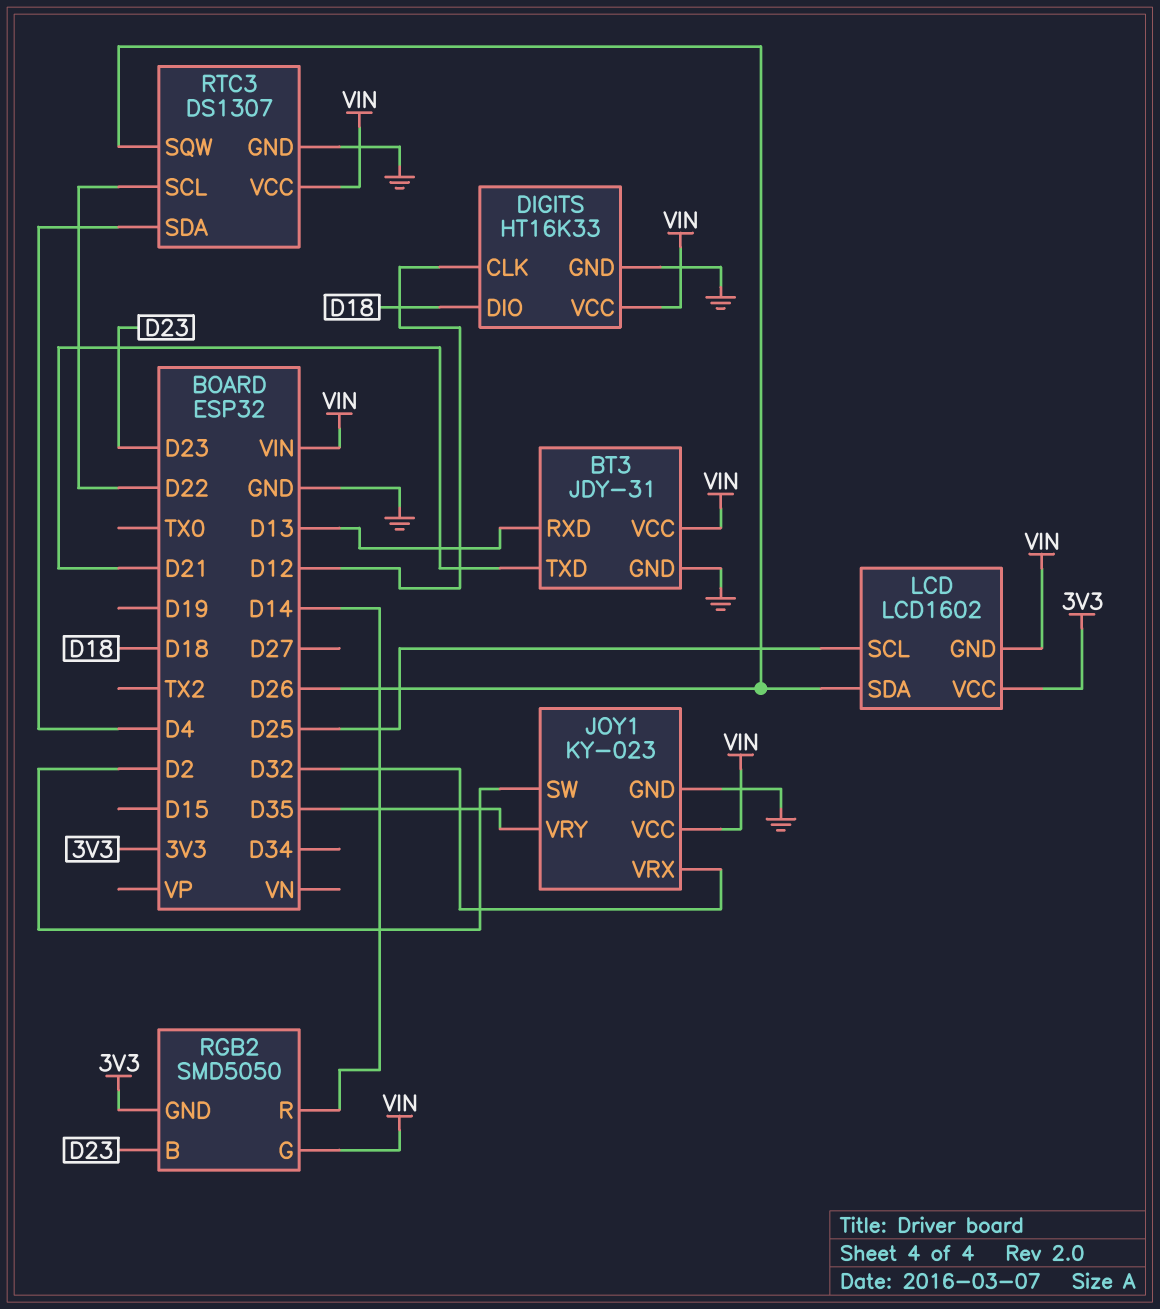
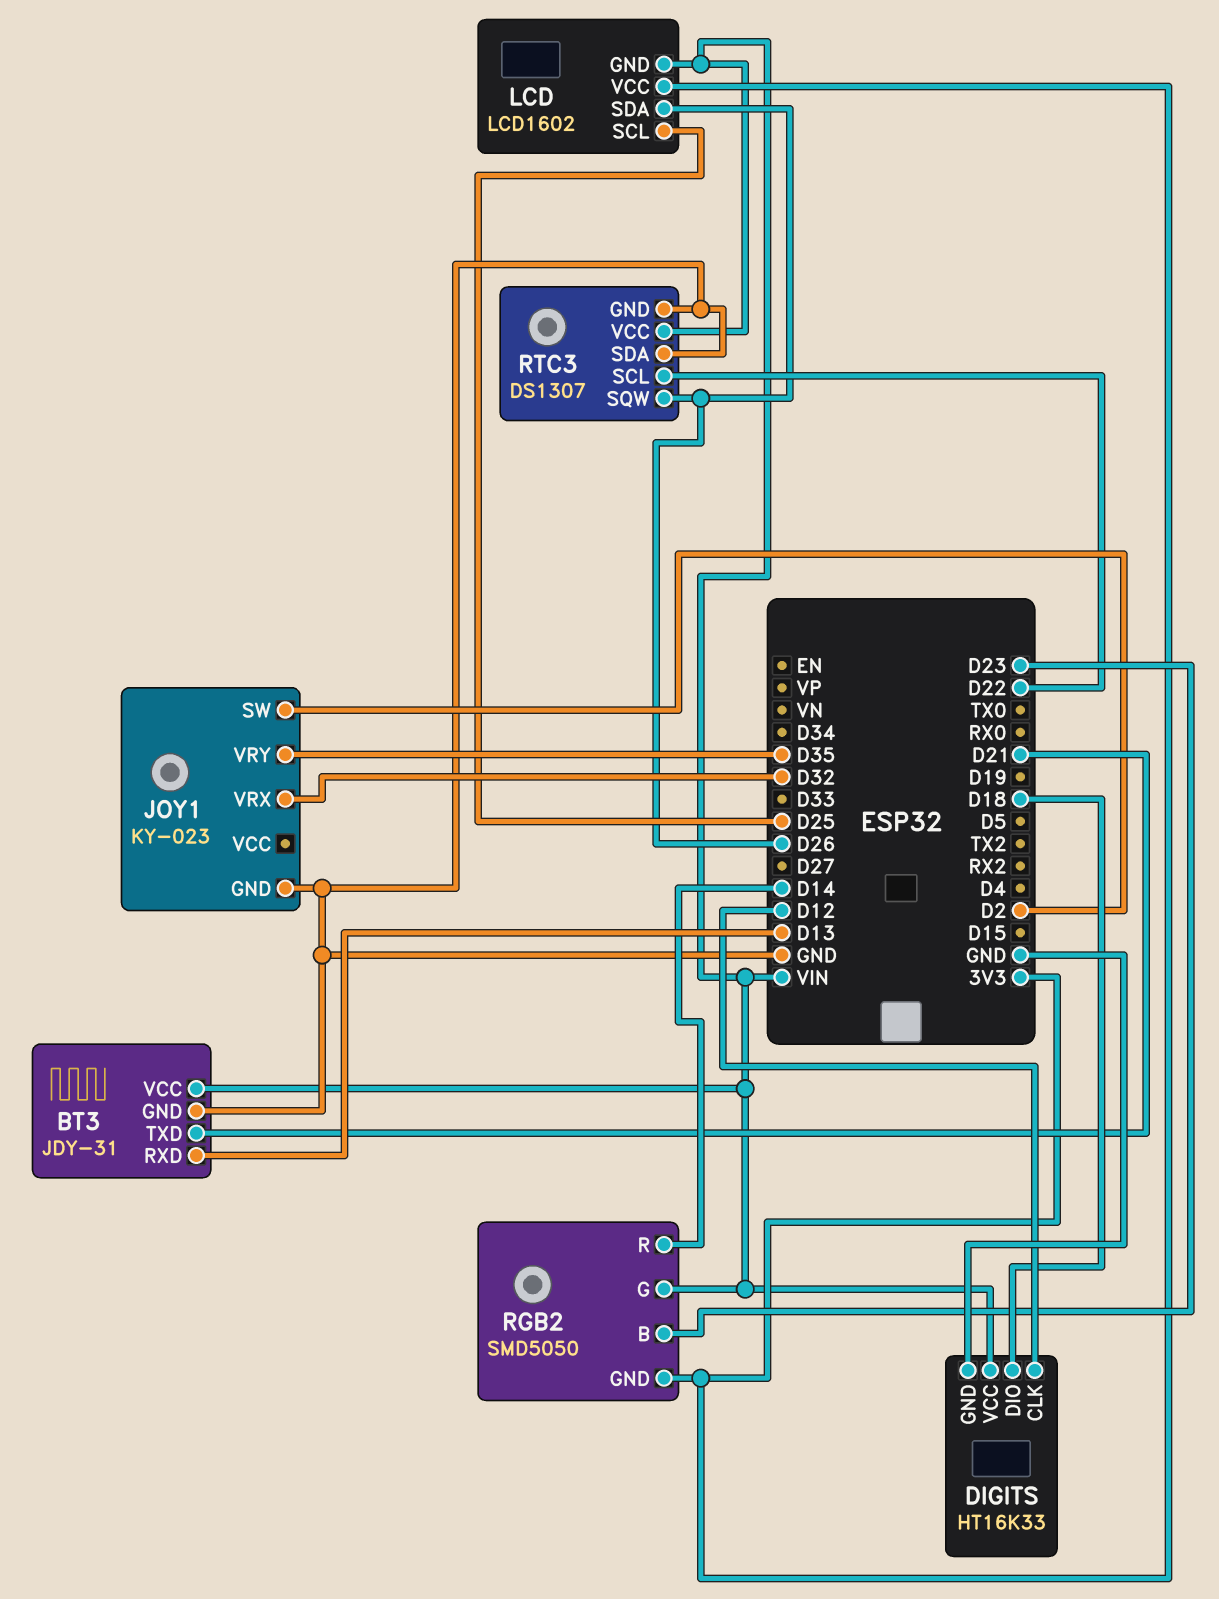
JOY1 pin VCC: VIN -> none
RTC3 pin SDA: D4 -> GND

